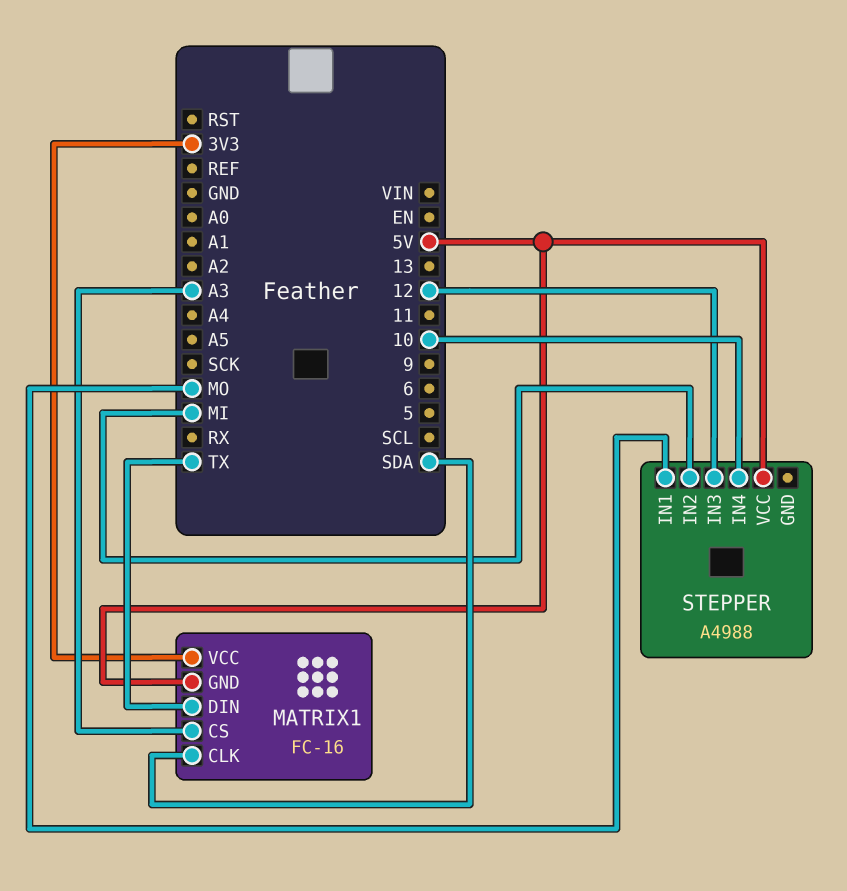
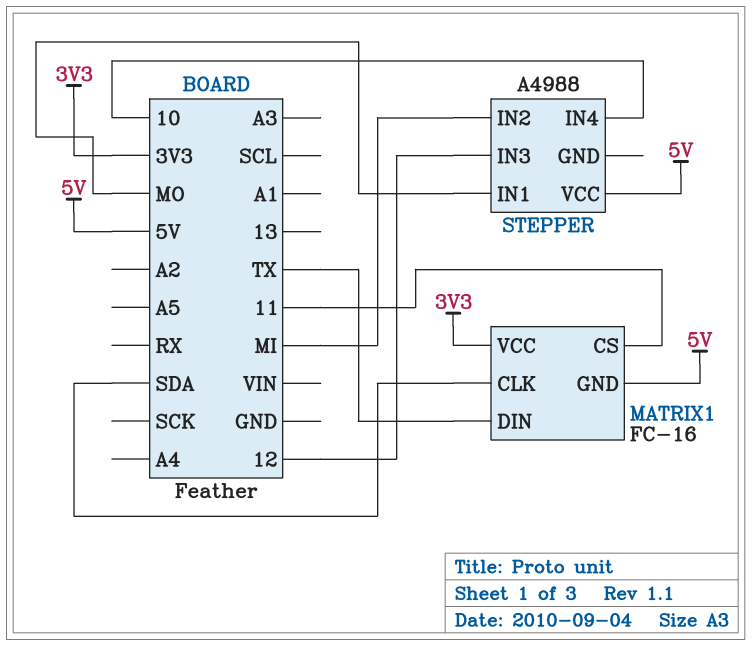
MATRIX1 pin CS: A3 -> 11

